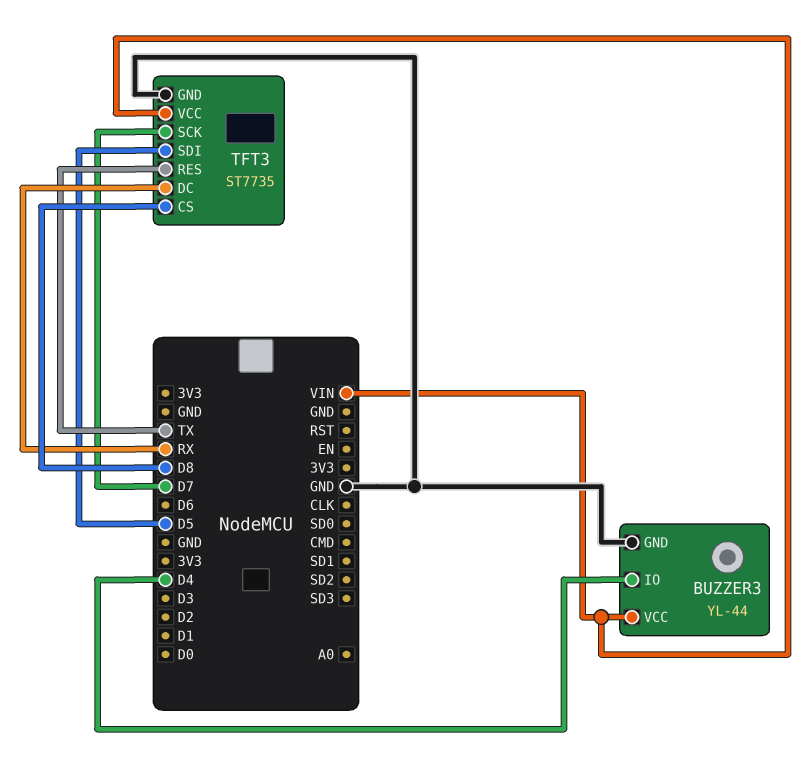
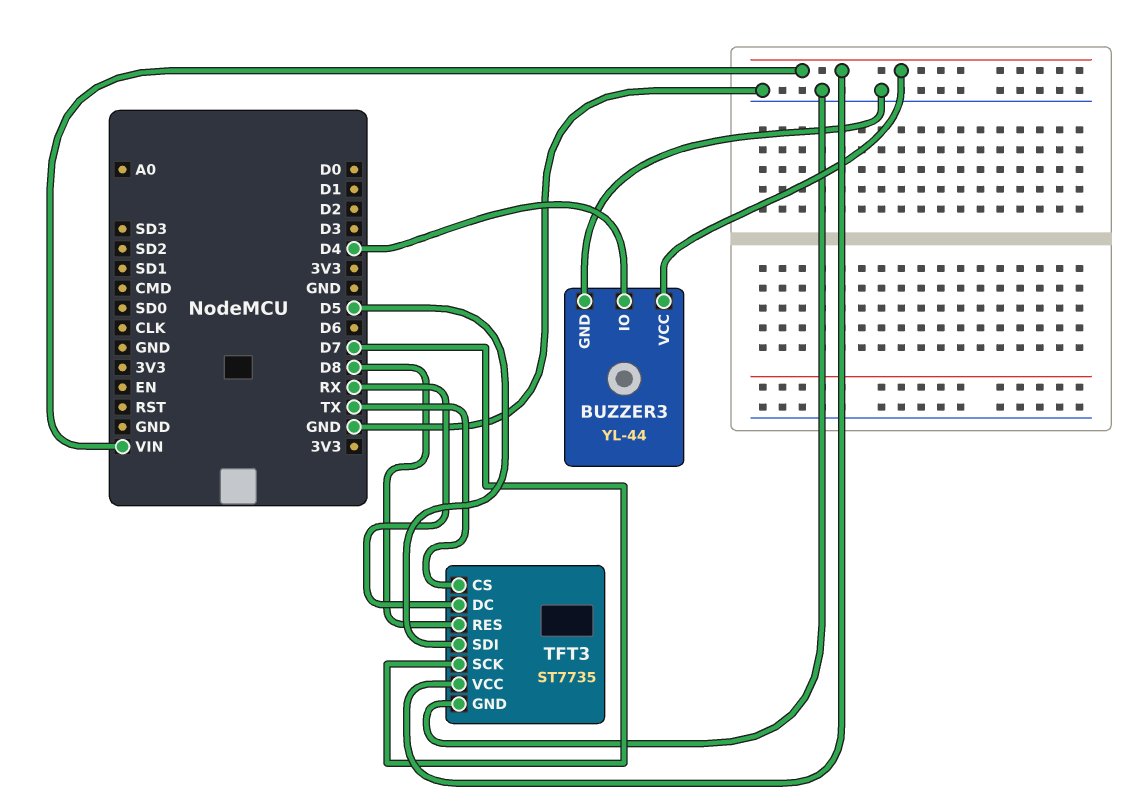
TFT3 pin CS: D8 -> TX
TFT3 pin RES: TX -> D8

